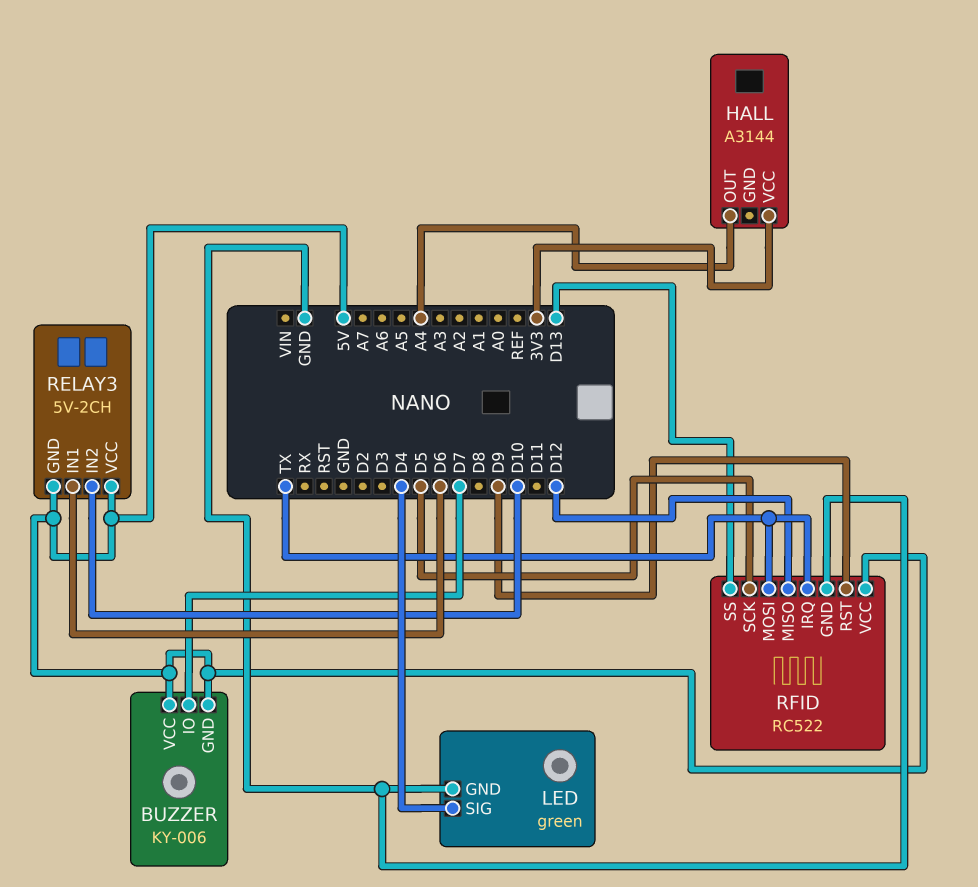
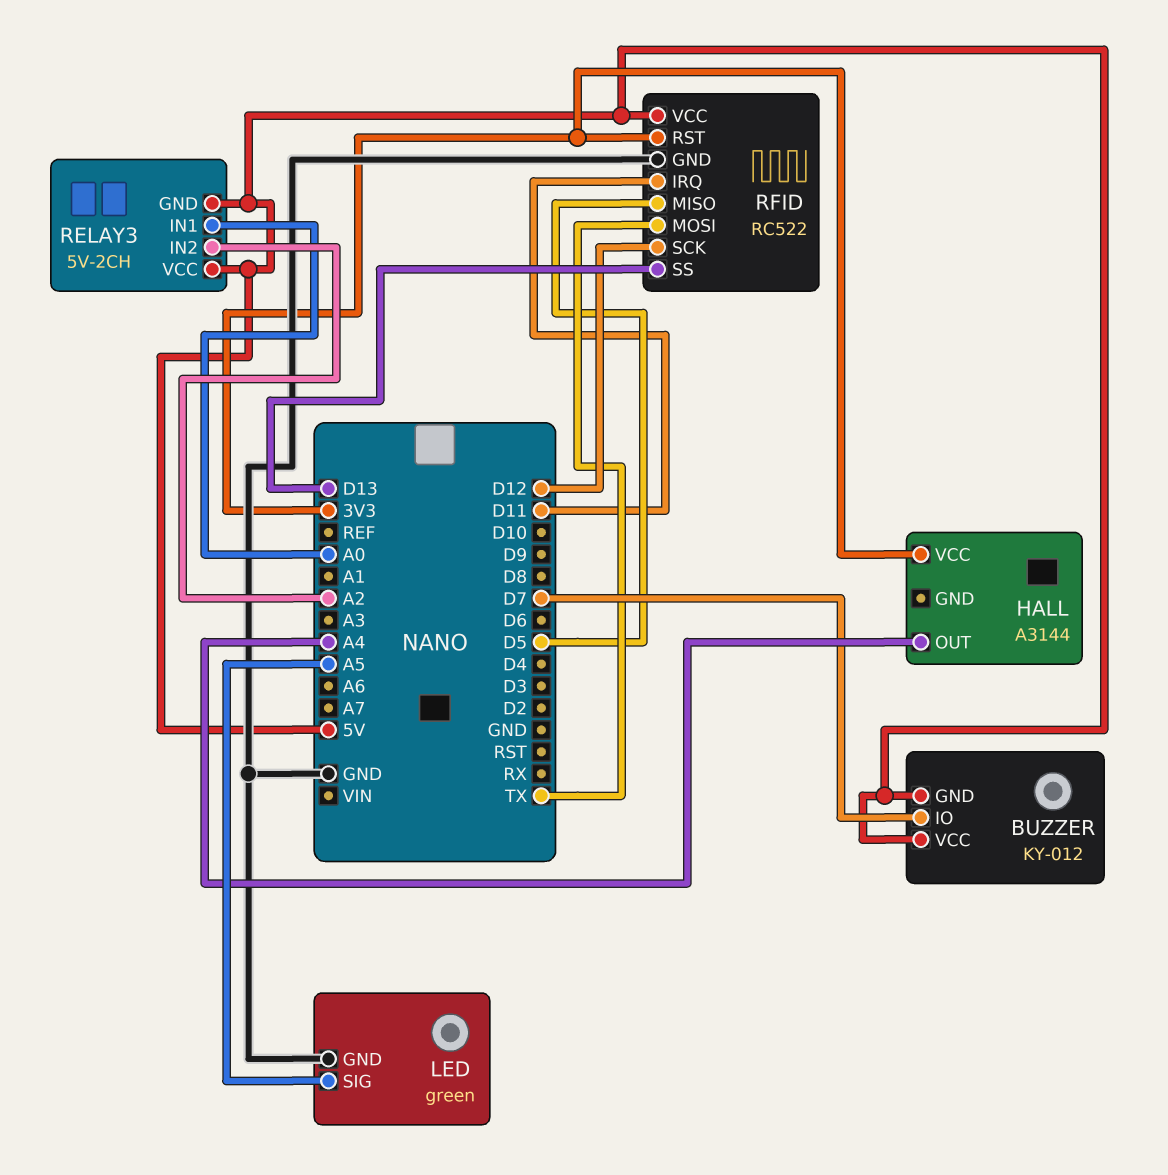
BUZZER: KY-006 -> KY-012
LED pin SIG: D4 -> A5
RELAY3 pin IN1: D6 -> A0
RELAY3 pin IN2: D10 -> A2
RFID pin IRQ: TX -> D11
RFID pin MISO: D12 -> D5
RFID pin RST: D9 -> 3V3
RFID pin SCK: D5 -> D12

